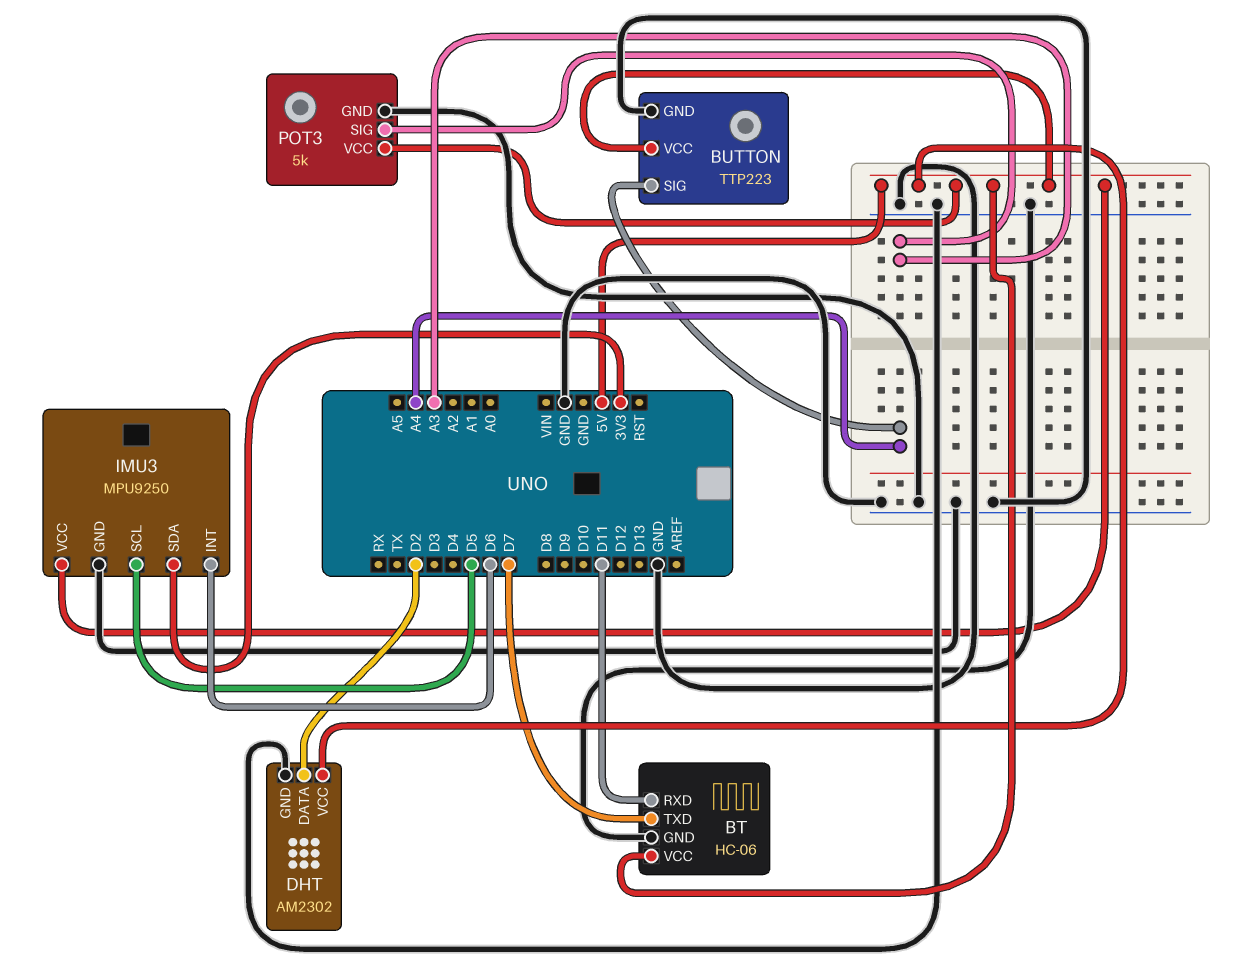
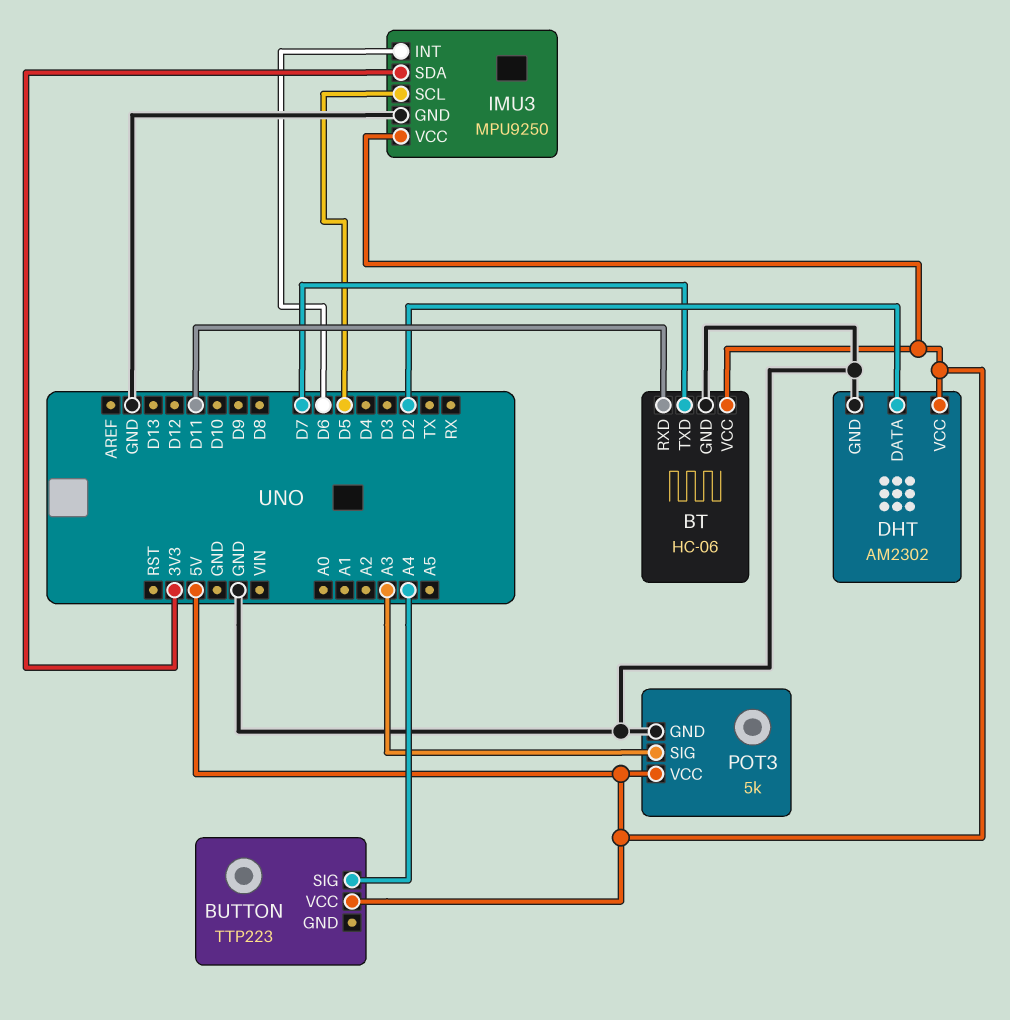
BUTTON pin GND: GND -> none

